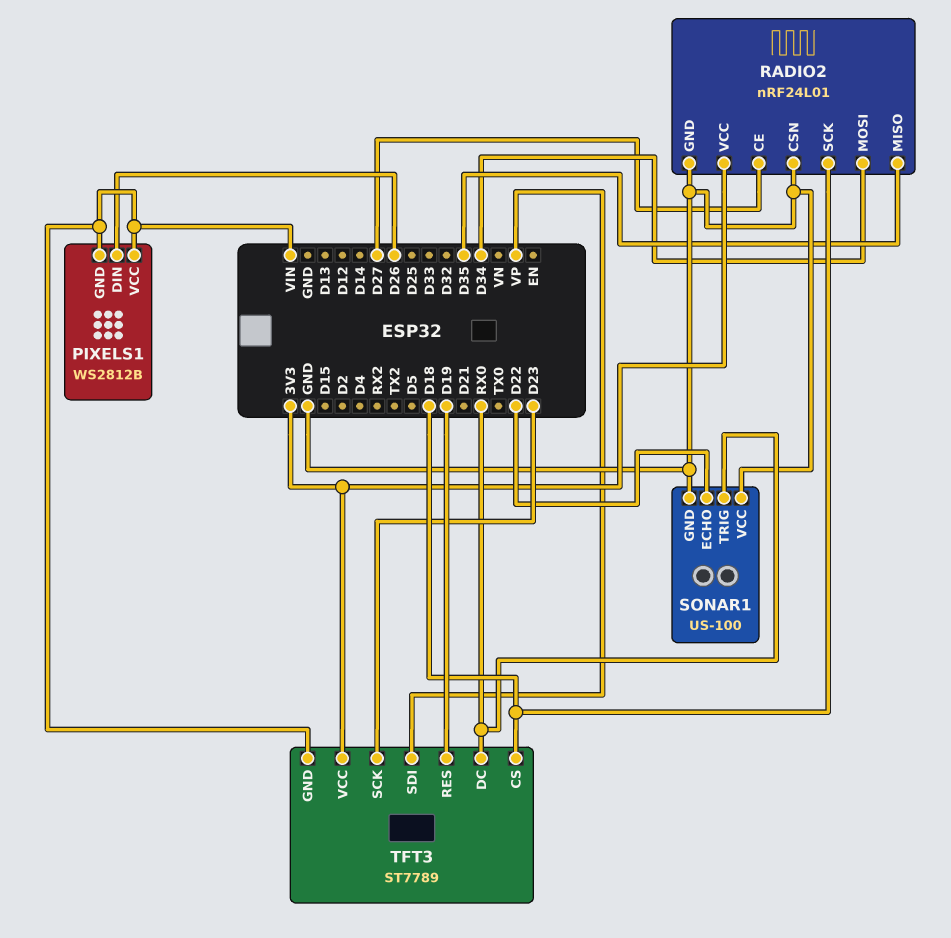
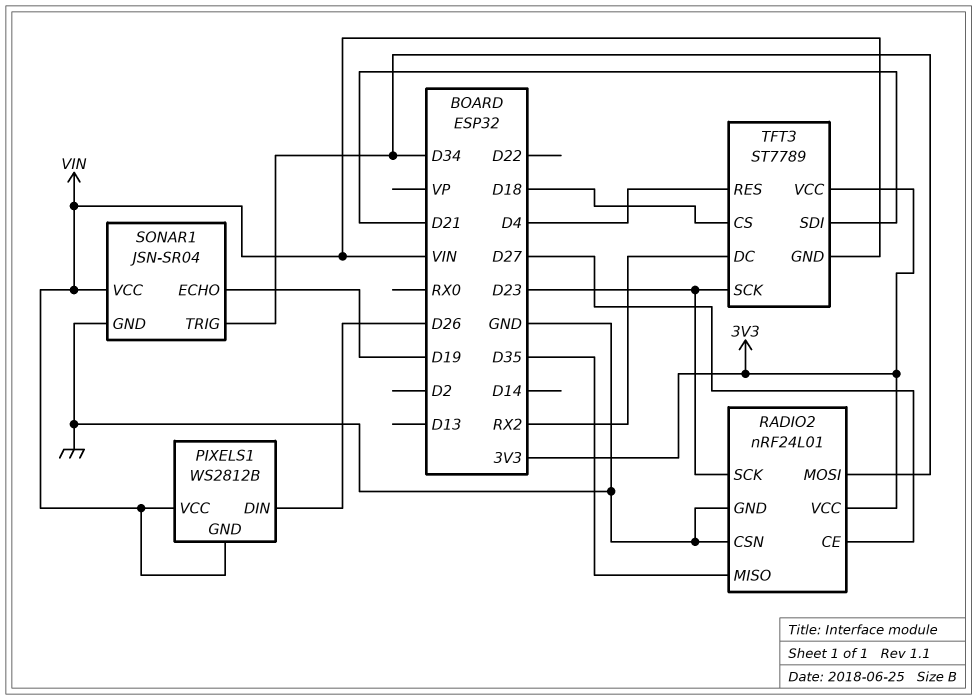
RADIO2 pin SCK: D18 -> D23
SONAR1: US-100 -> JSN-SR04
SONAR1 pin ECHO: D22 -> D19
SONAR1 pin TRIG: RX0 -> D34
SONAR1 pin VCC: GND -> VIN
TFT3 pin DC: RX0 -> RX2
TFT3 pin RES: D19 -> D4
TFT3 pin SDI: VP -> D21

